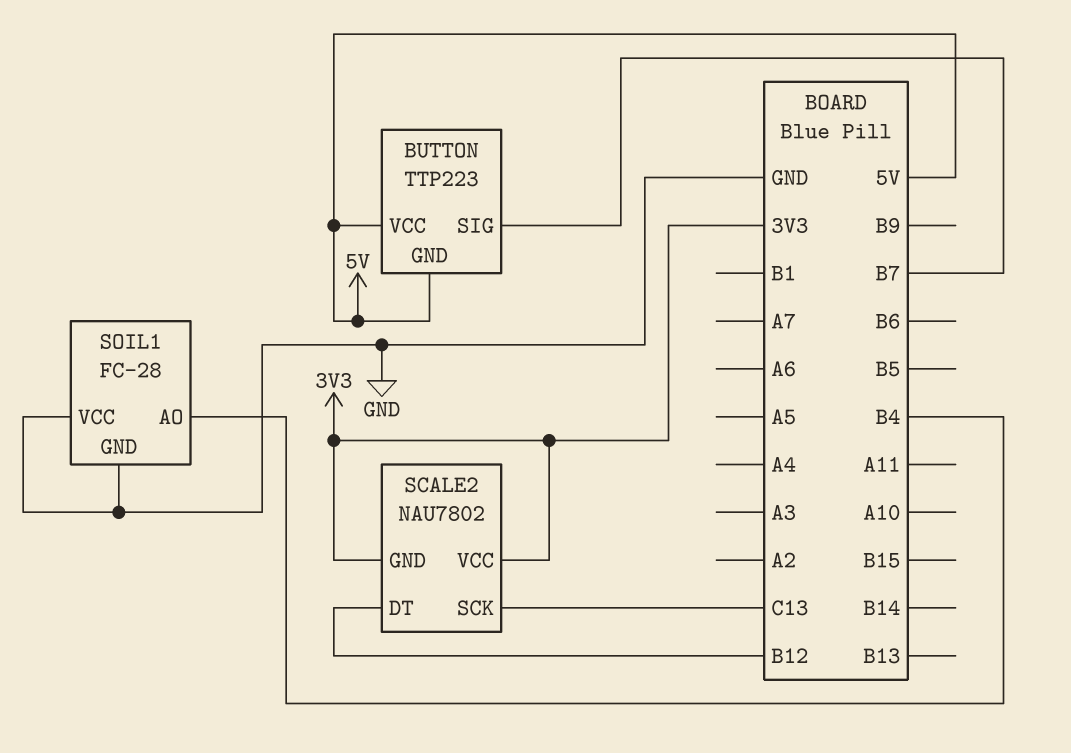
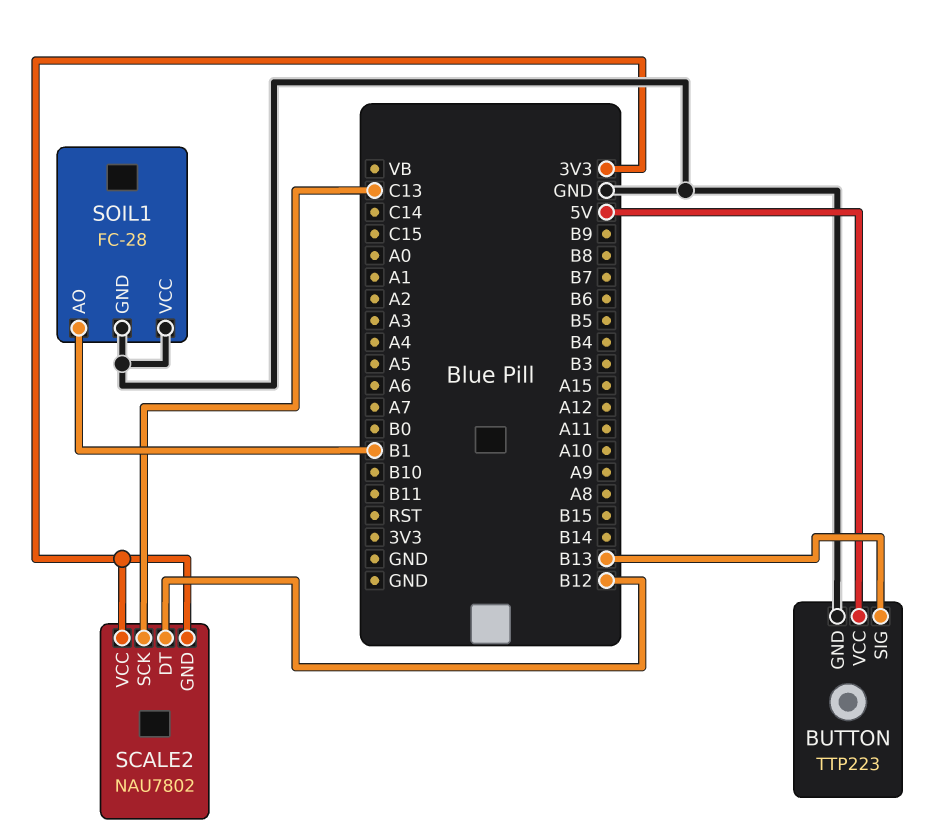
BUTTON pin GND: 5V -> GND
BUTTON pin SIG: B7 -> B13
SOIL1 pin AO: B4 -> B1

